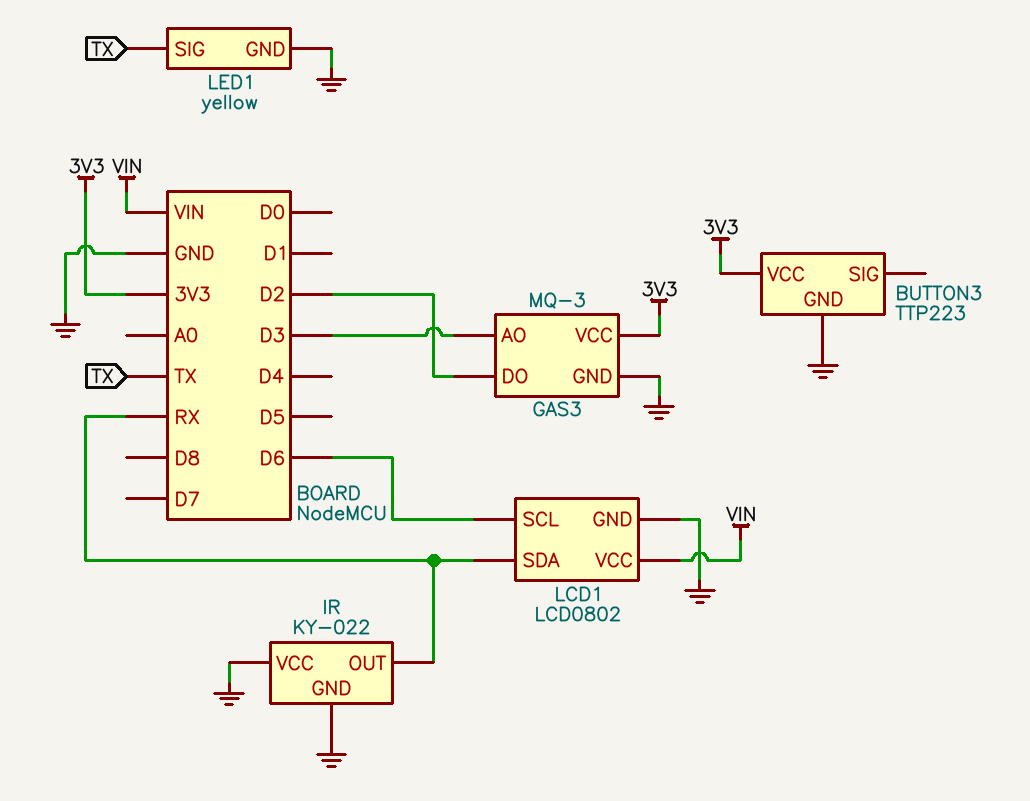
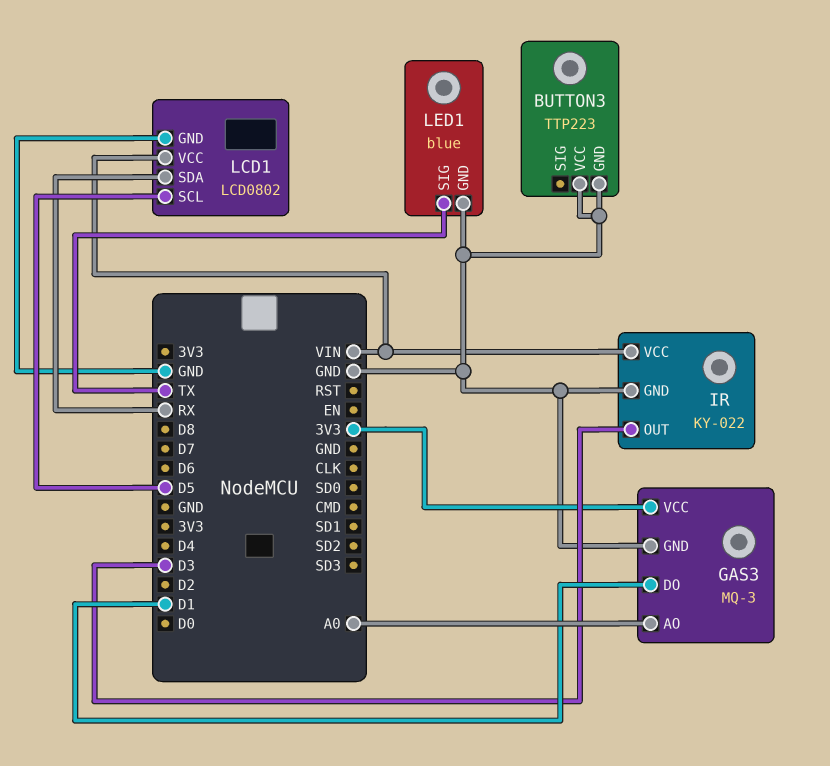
BUTTON3 pin VCC: 3V3 -> GND
GAS3 pin AO: D3 -> A0
GAS3 pin DO: D2 -> D1
IR pin OUT: RX -> D3
IR pin VCC: GND -> VIN
LCD1 pin SCL: D6 -> D5
LED1: yellow -> blue

